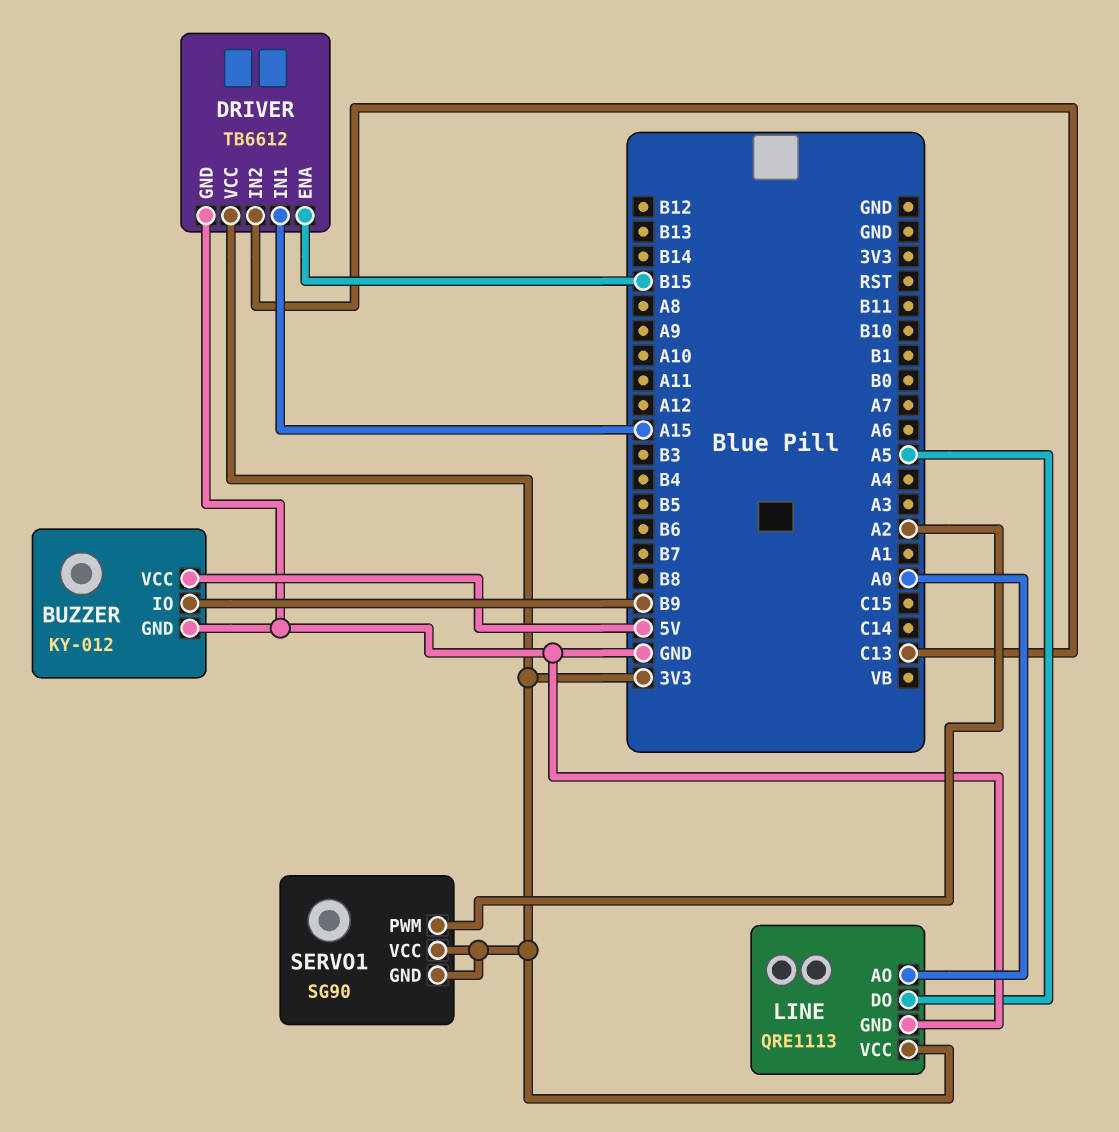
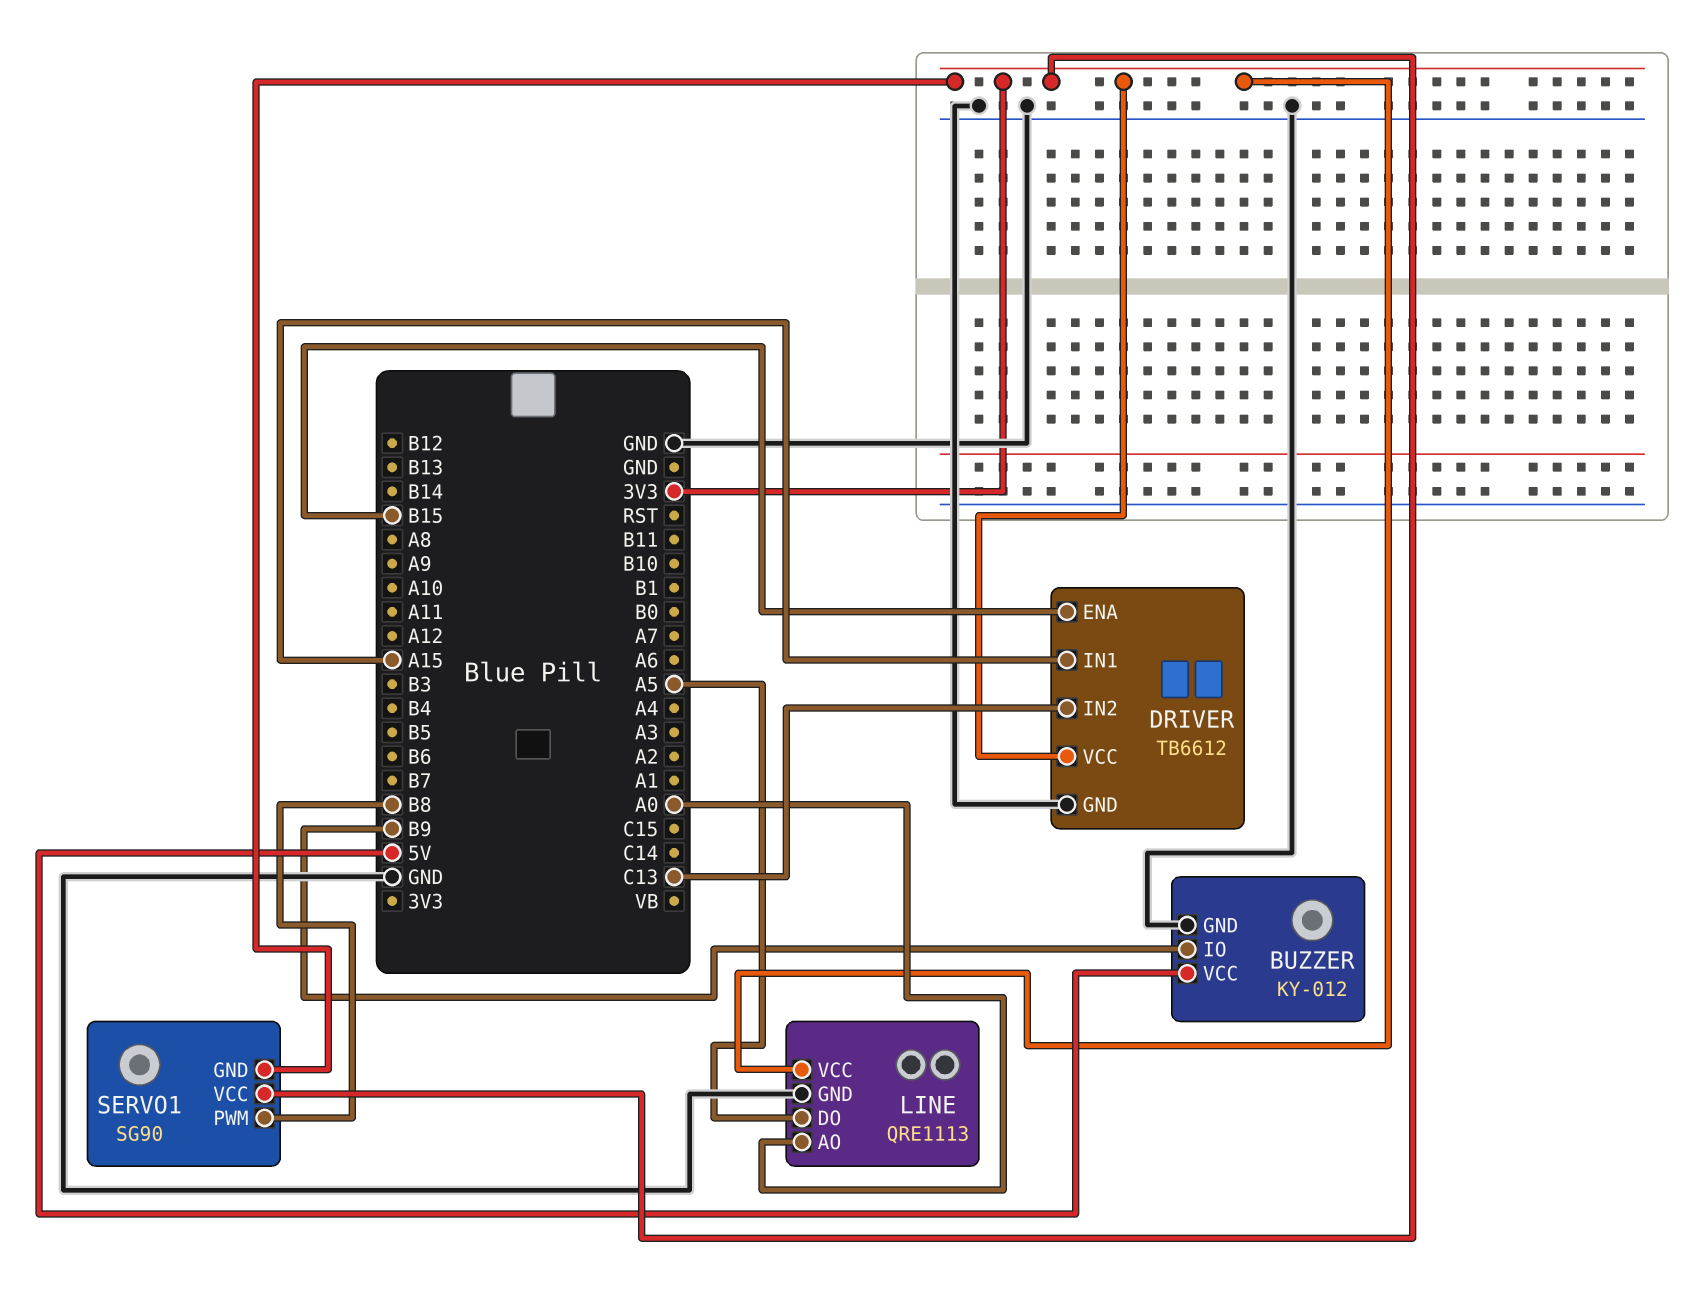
SERVO1 pin PWM: A2 -> B8

